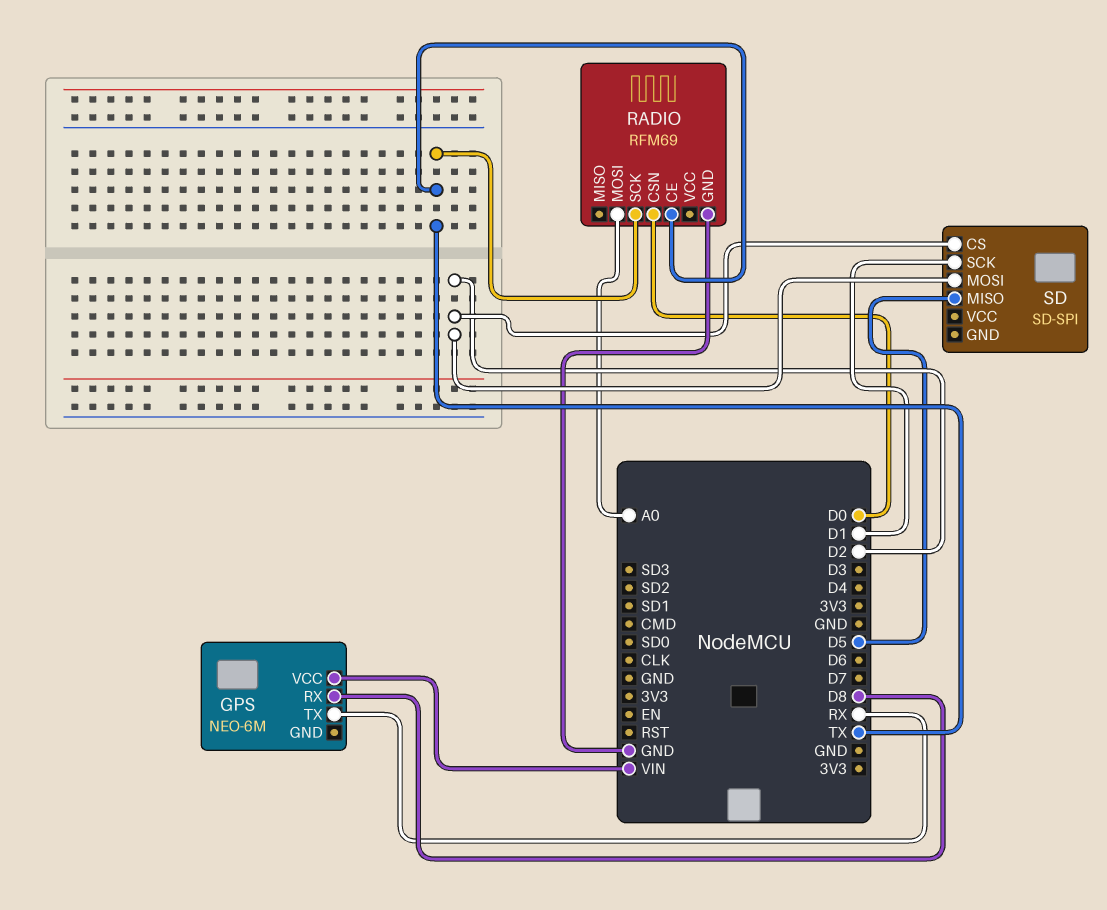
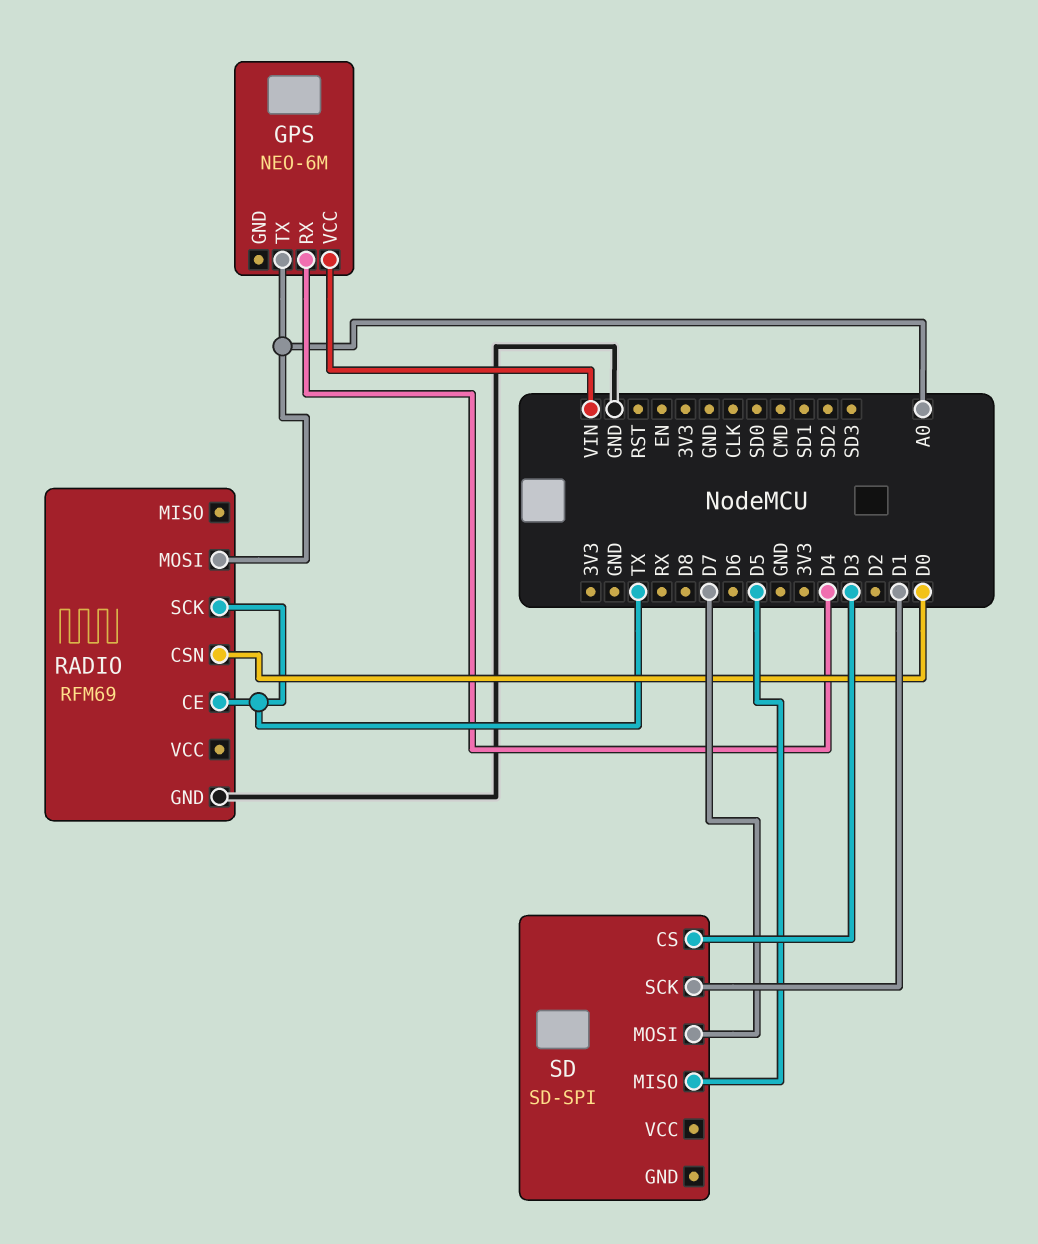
GPS pin RX: D8 -> D4
GPS pin TX: RX -> A0
SD pin CS: D2 -> D3
SD pin MOSI: D2 -> D7

